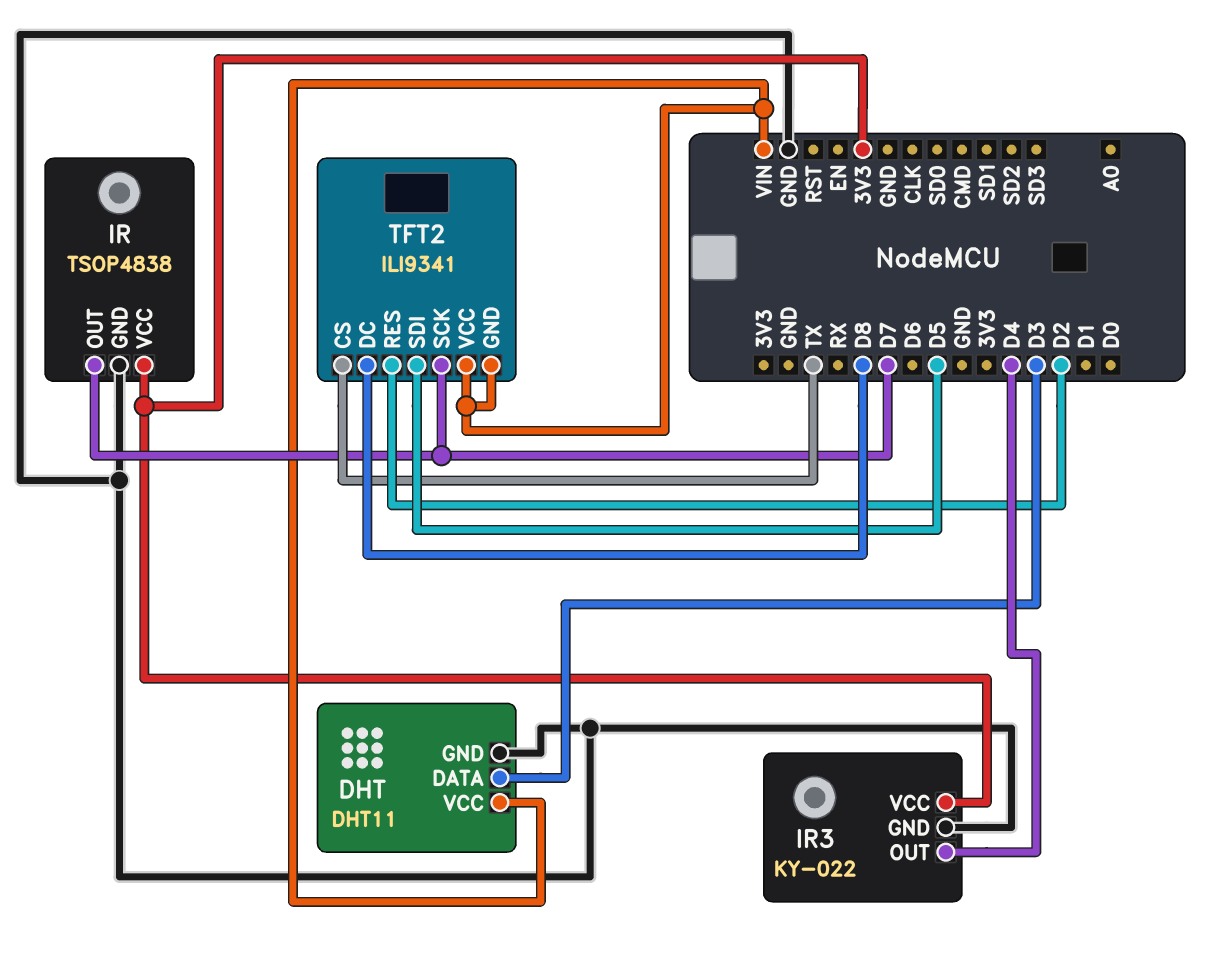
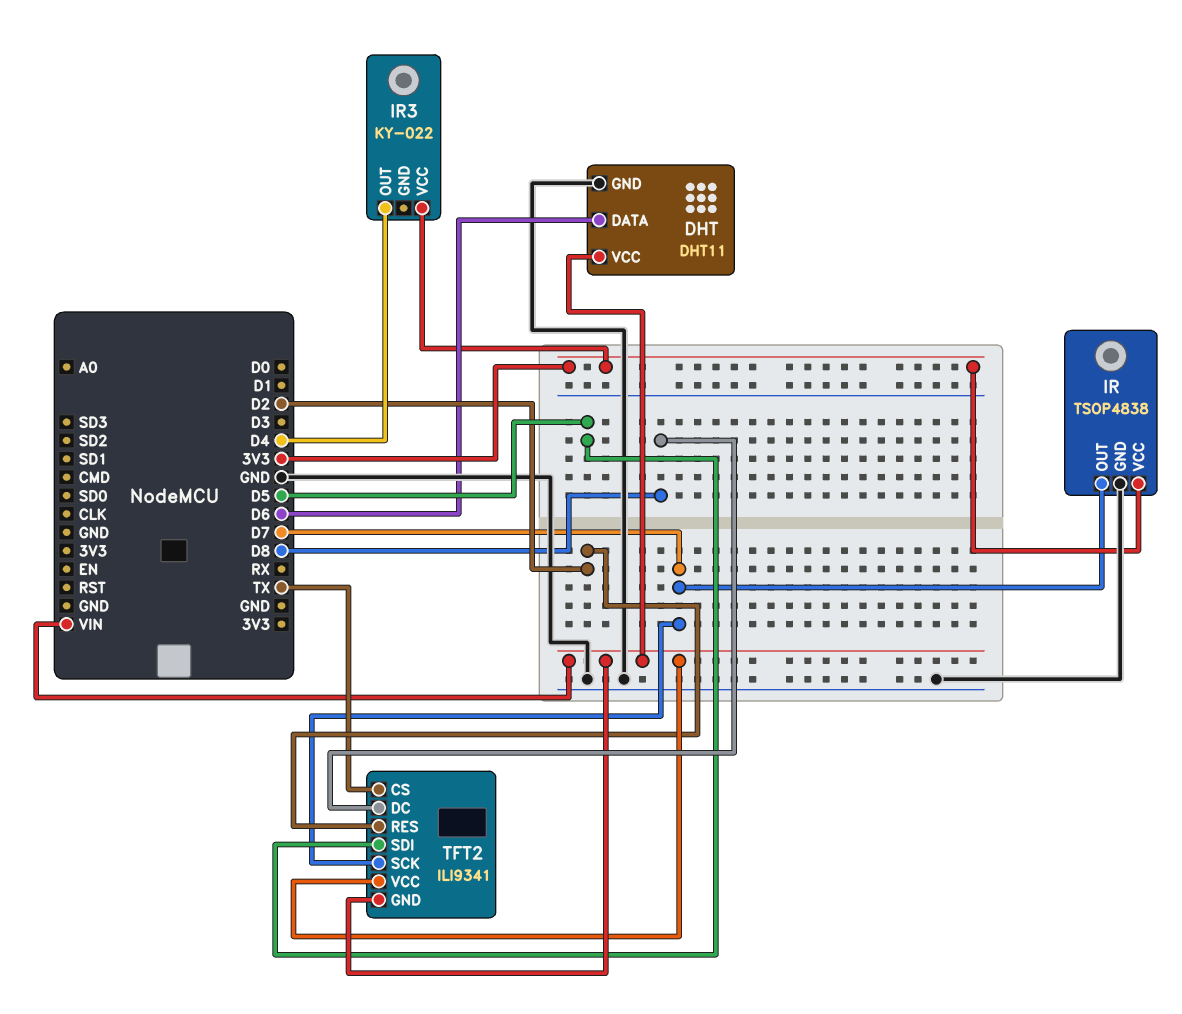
DHT pin DATA: D3 -> D6
IR3 pin GND: GND -> none

